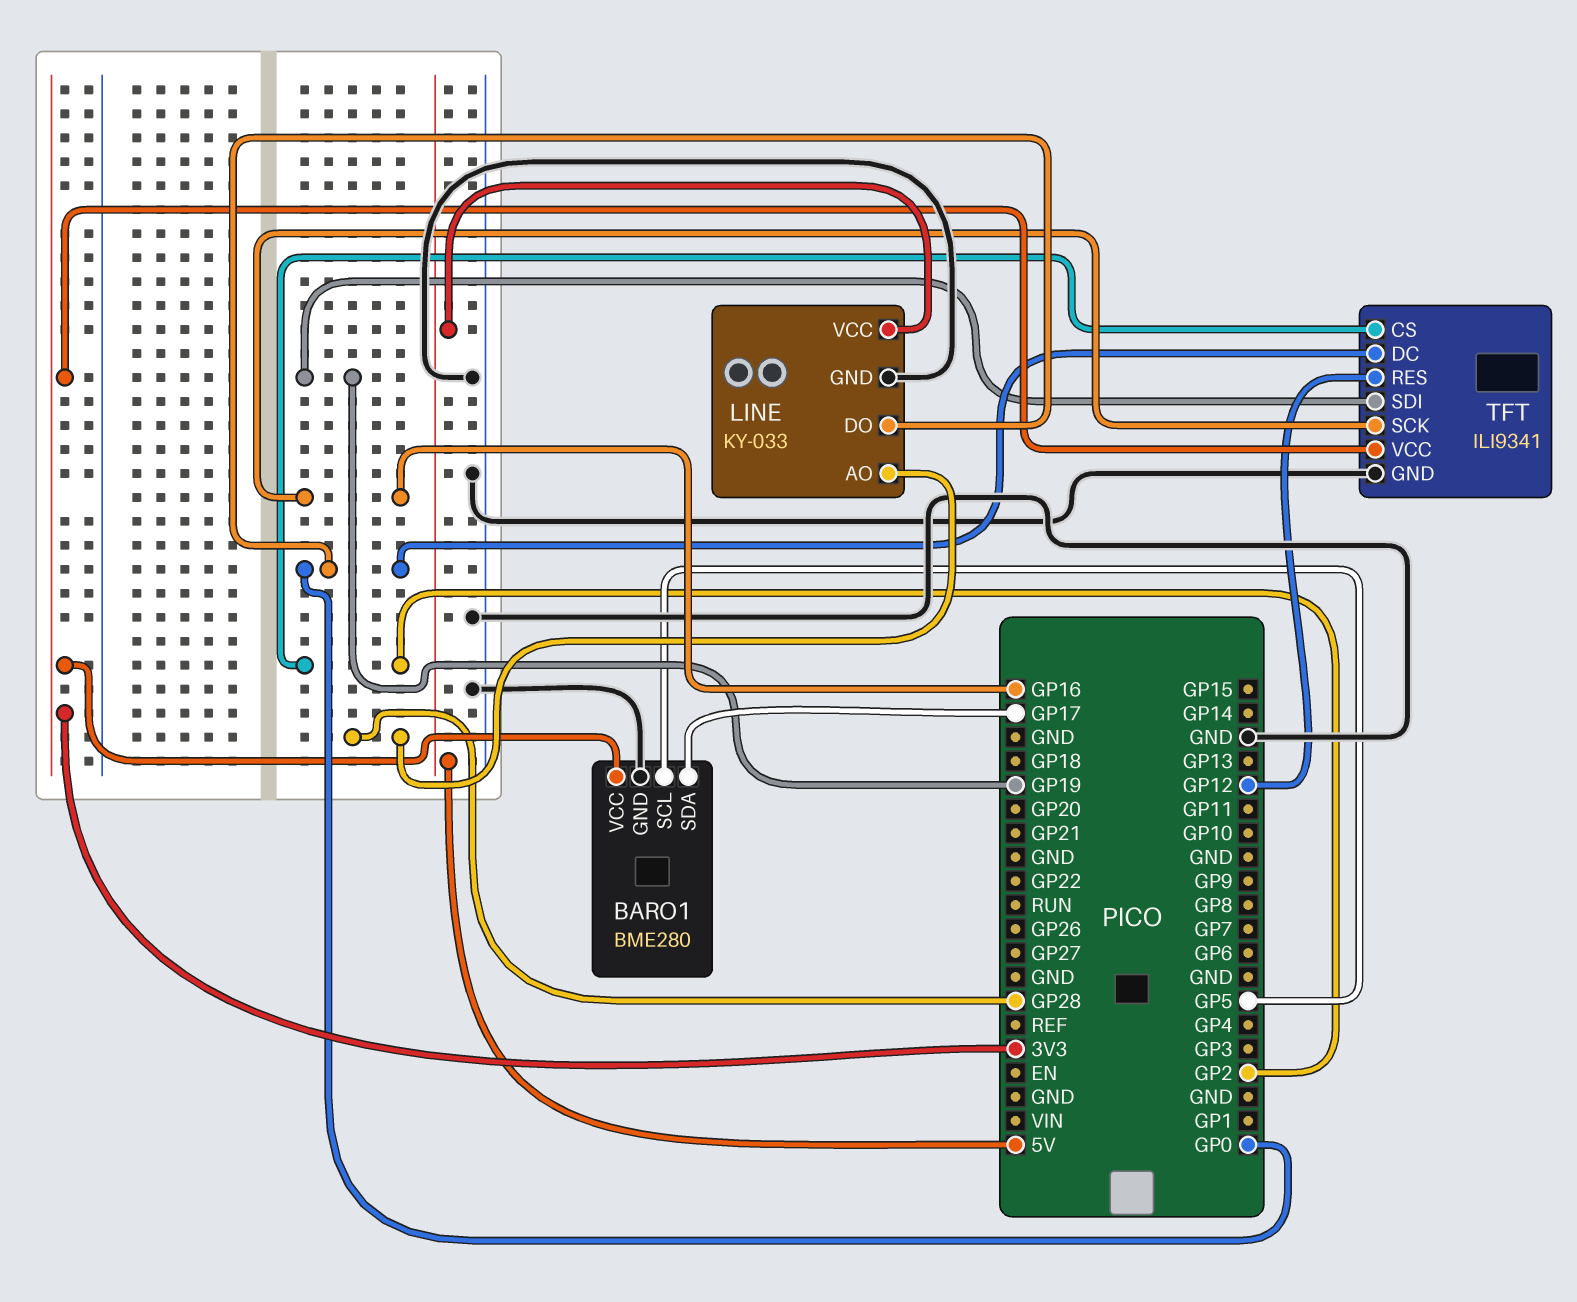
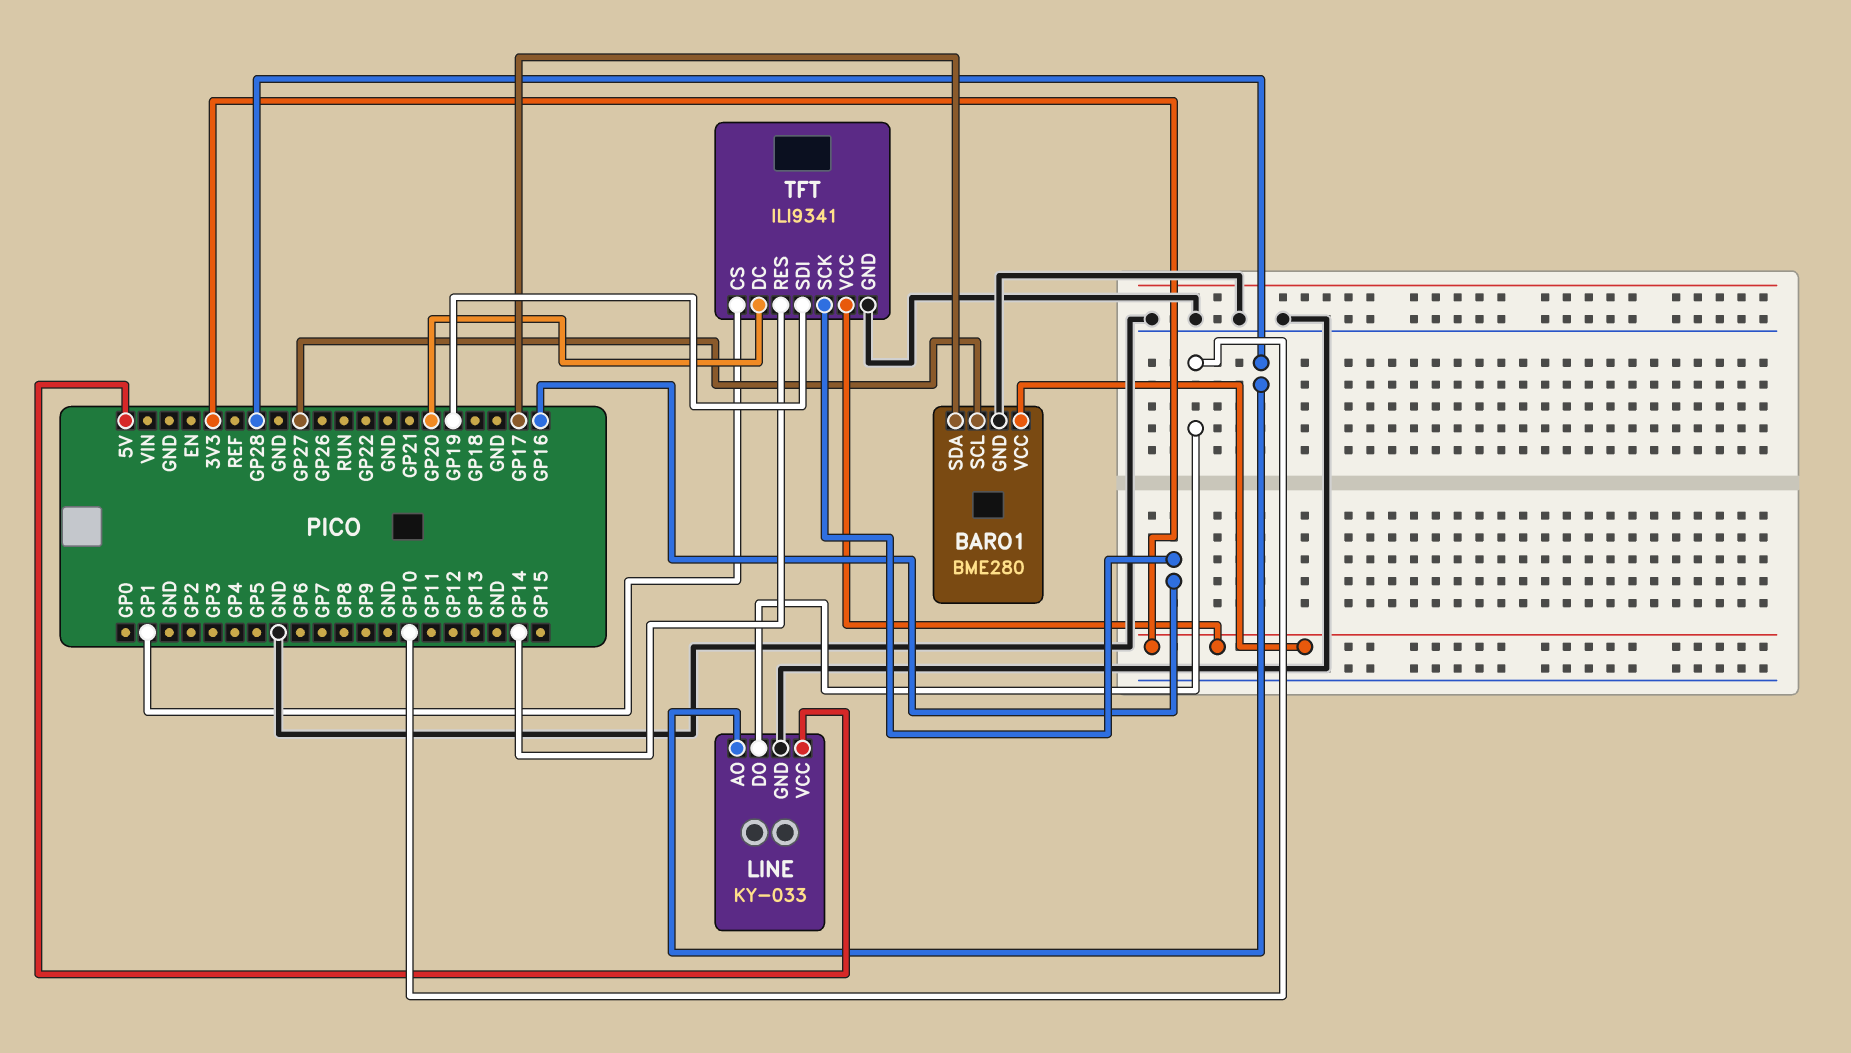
BARO1 pin SCL: GP5 -> GP27
LINE pin DO: GP0 -> GP10
TFT pin CS: GP2 -> GP1
TFT pin DC: GP0 -> GP20
TFT pin RES: GP12 -> GP14

